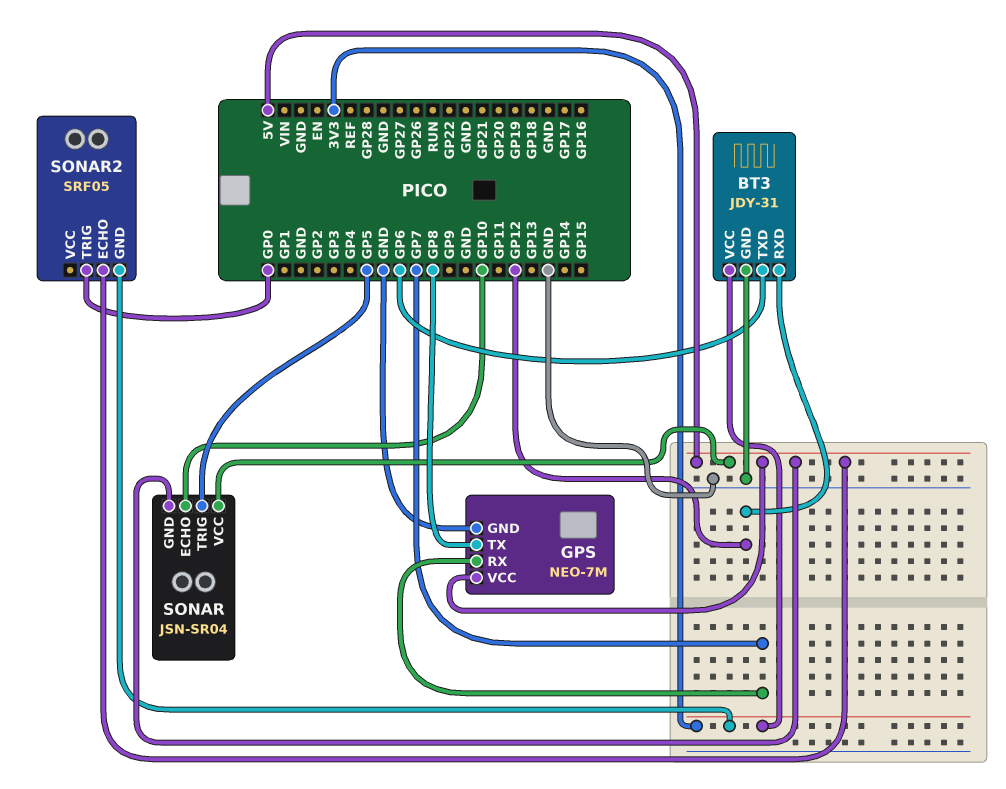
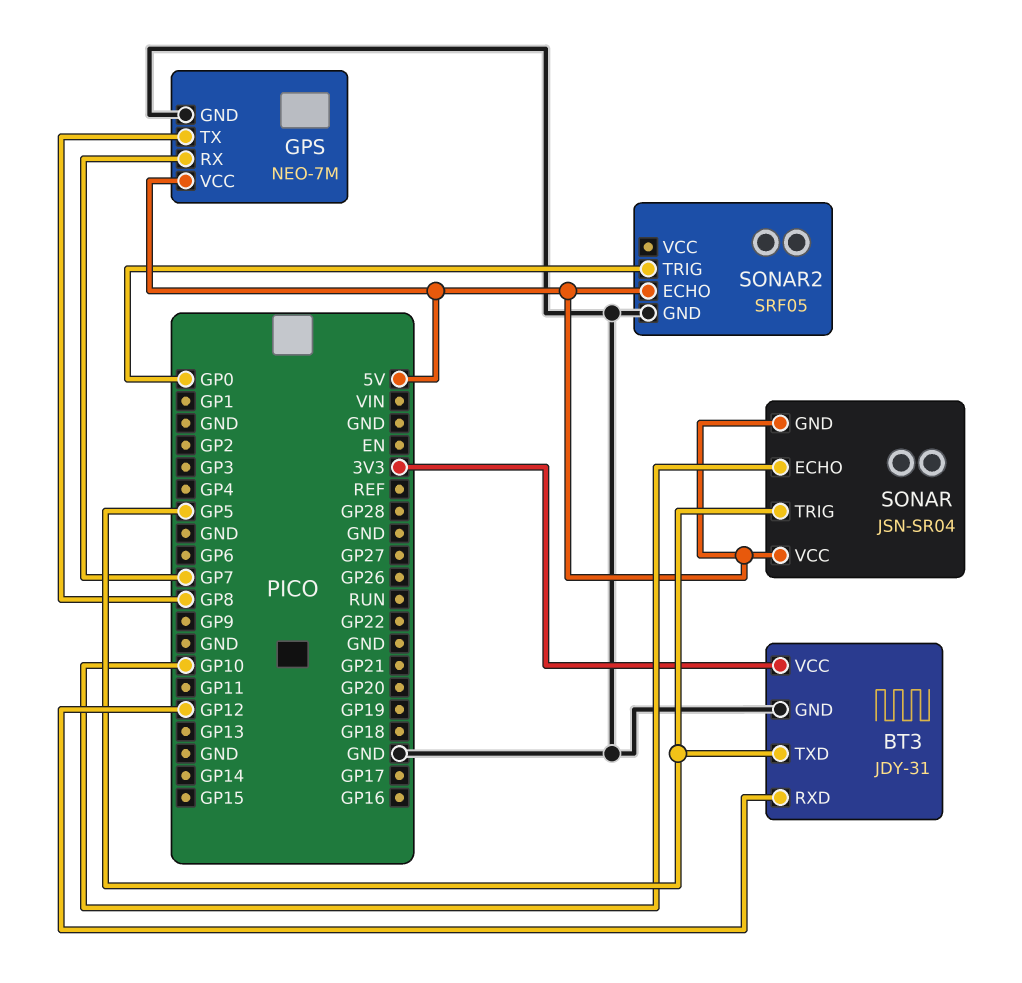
BT3 pin TXD: GP6 -> GP5
SONAR2 pin GND: 3V3 -> GND

